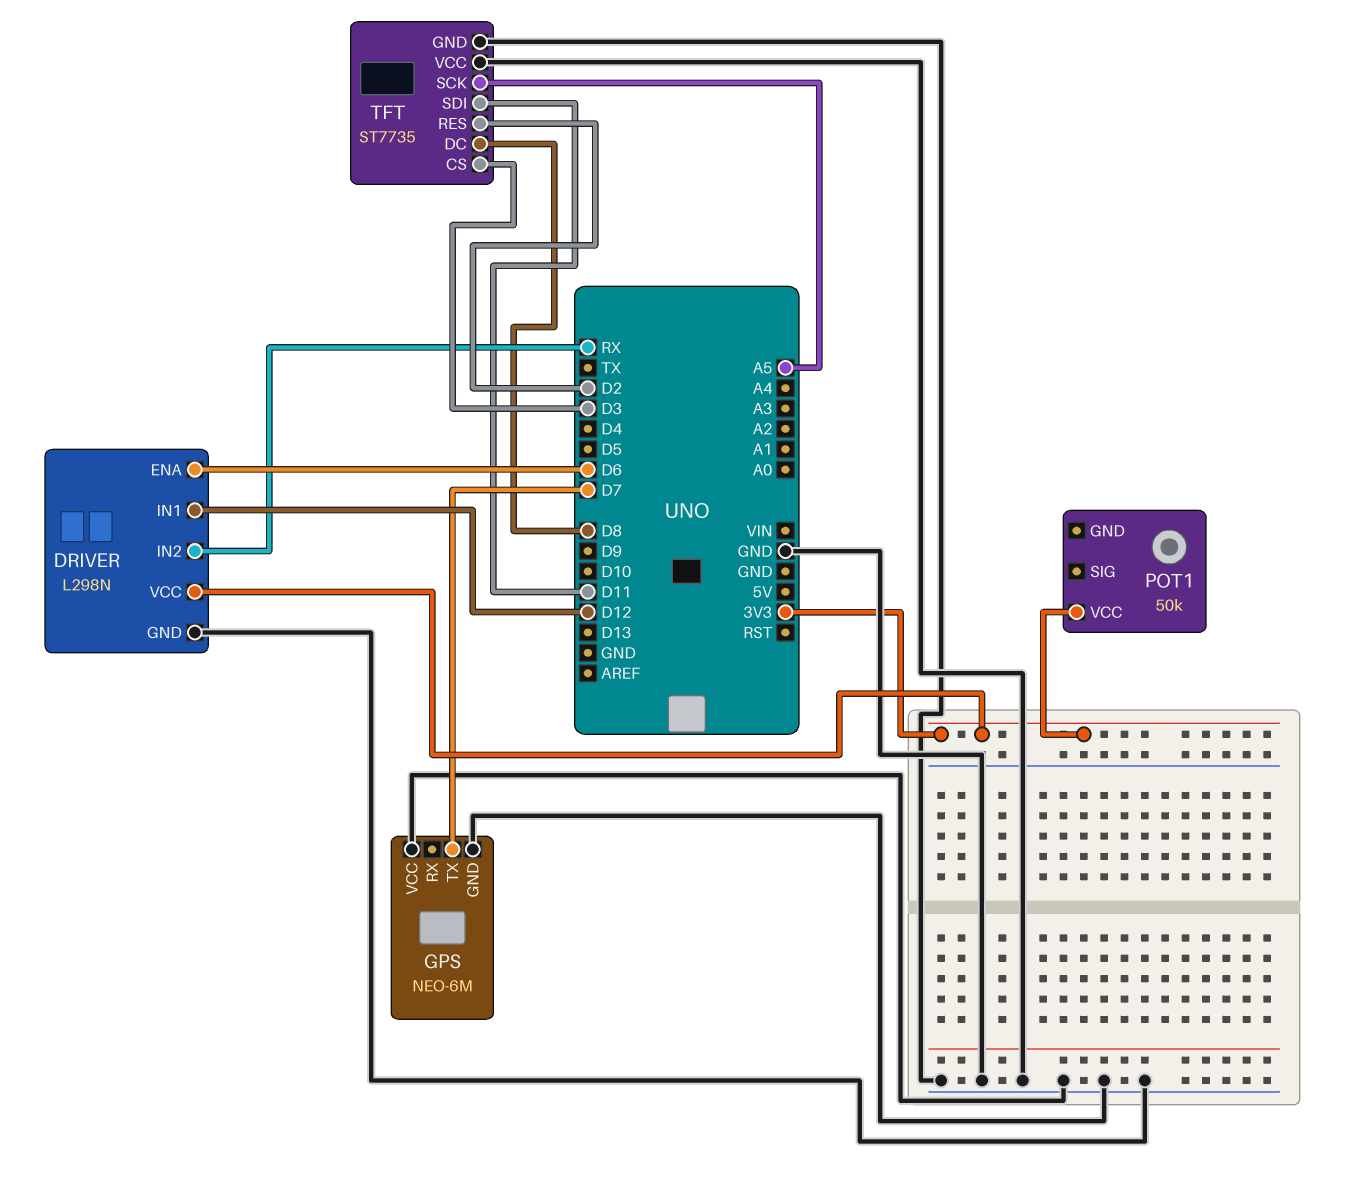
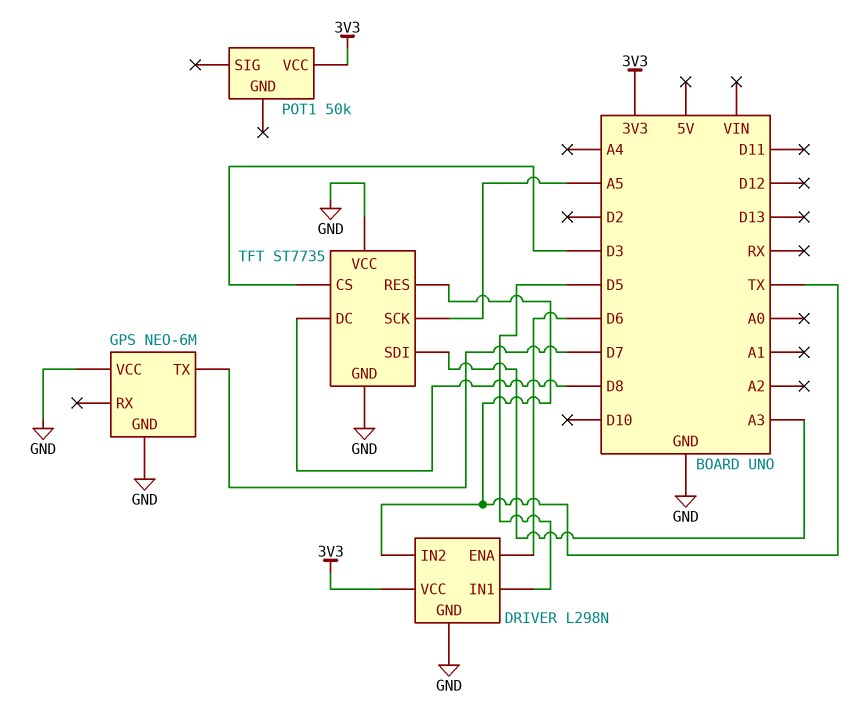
DRIVER pin IN1: D12 -> D5
DRIVER pin IN2: RX -> TX
TFT pin RES: D2 -> TX
TFT pin SDI: D11 -> A3

